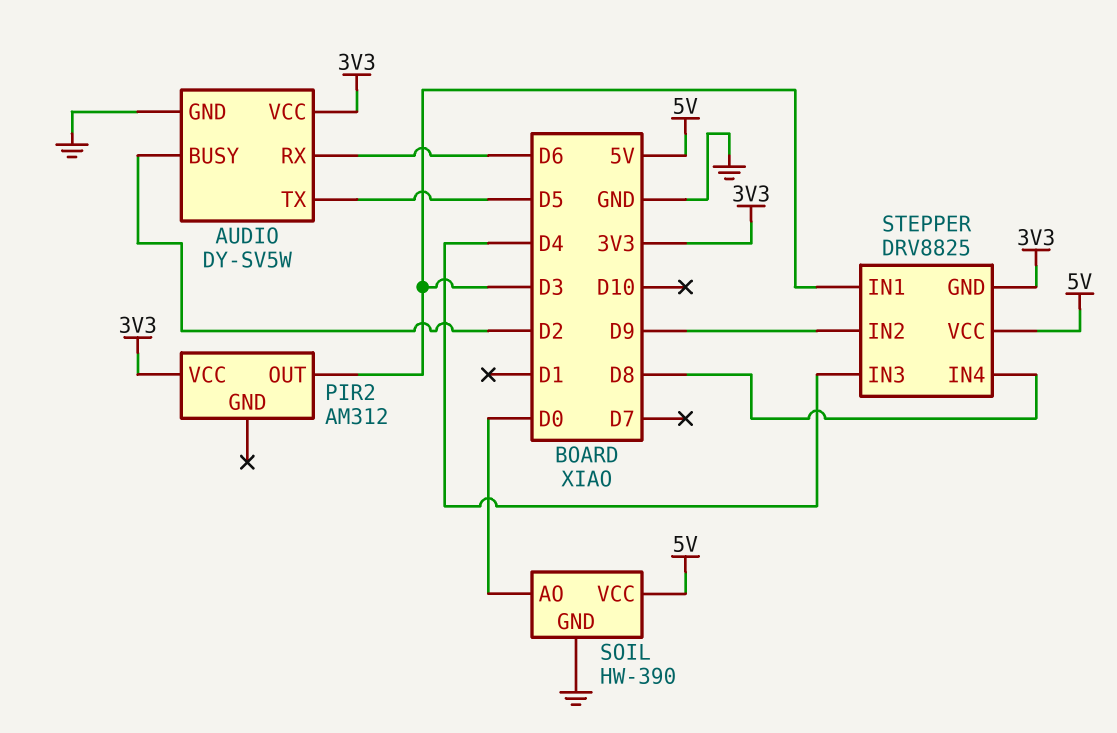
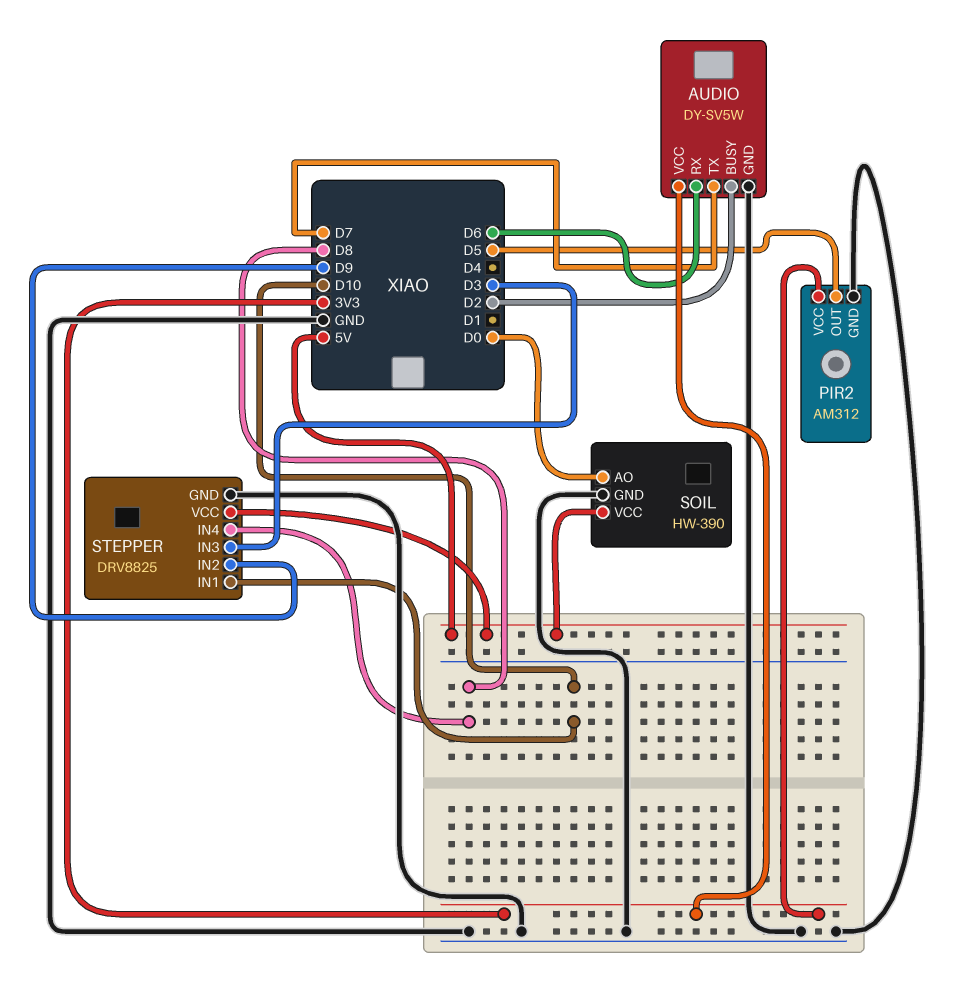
AUDIO pin TX: D5 -> D7
PIR2 pin GND: none -> GND
PIR2 pin OUT: D3 -> D5
STEPPER pin GND: 3V3 -> GND
STEPPER pin IN1: D3 -> D10
STEPPER pin IN3: D4 -> D3

